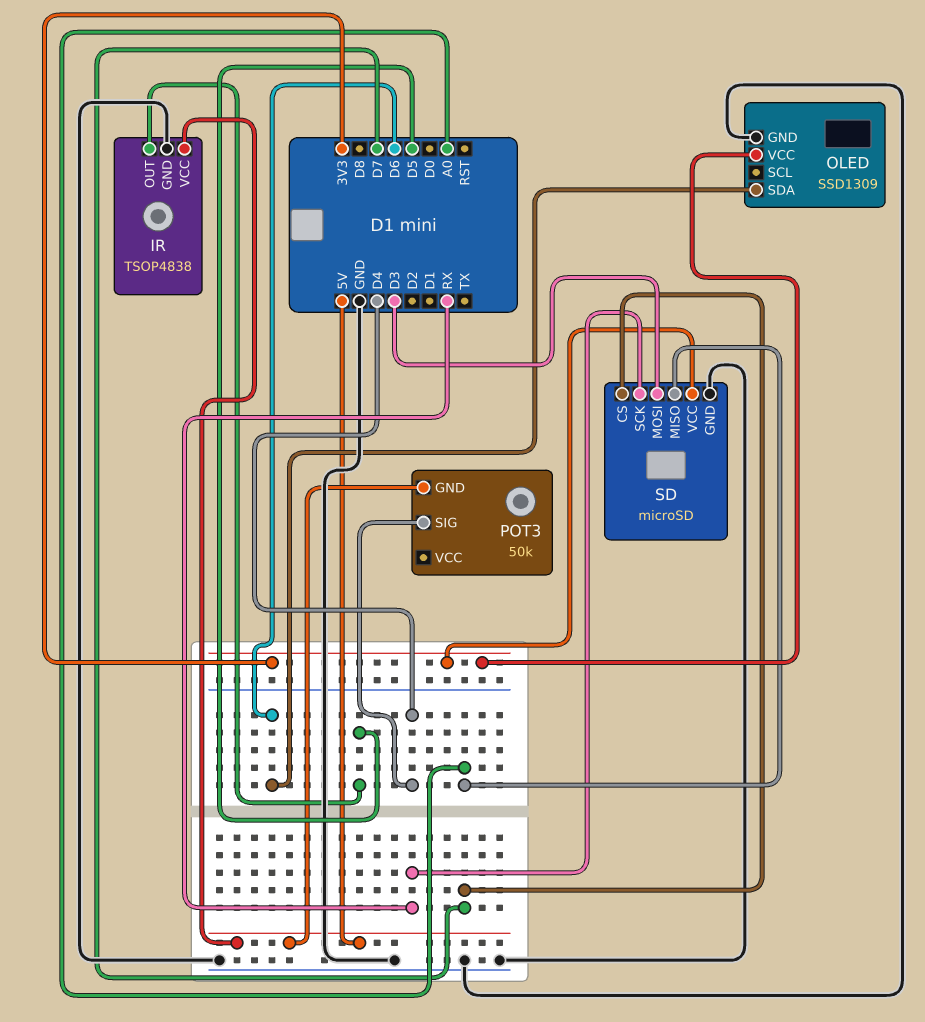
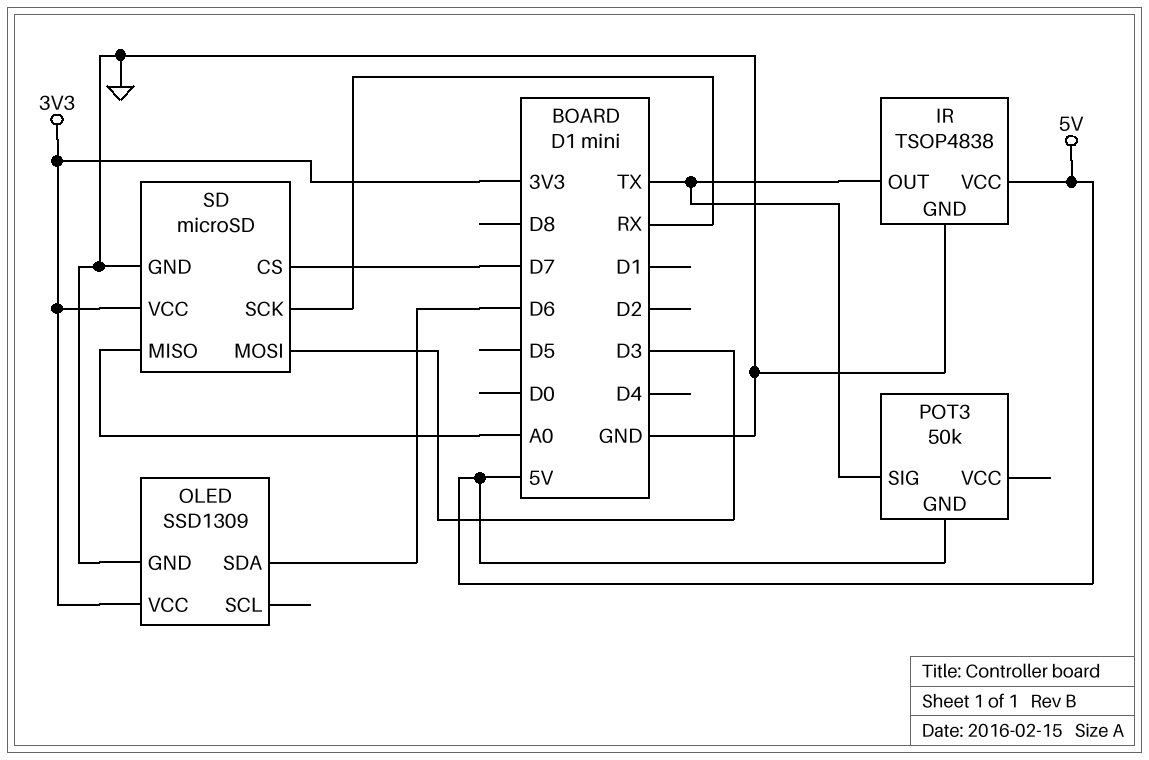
IR pin OUT: D5 -> TX
POT3 pin SIG: D4 -> TX

